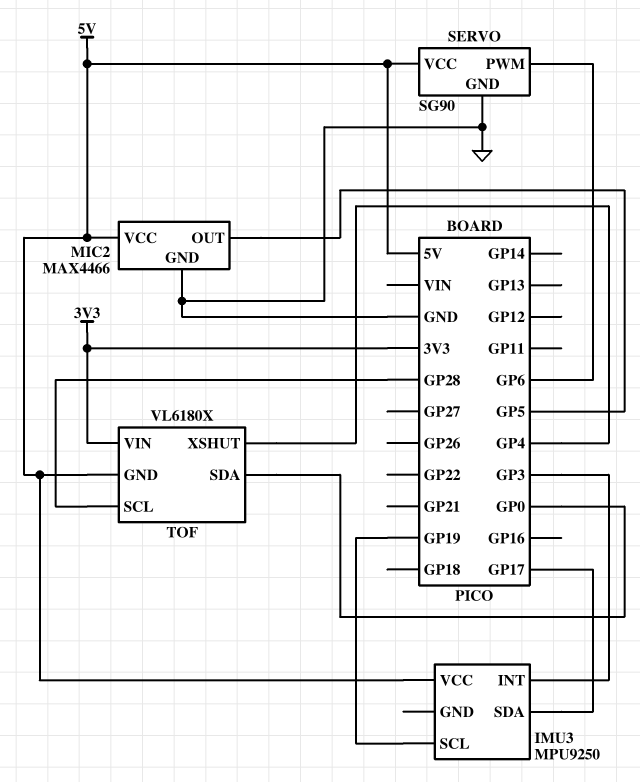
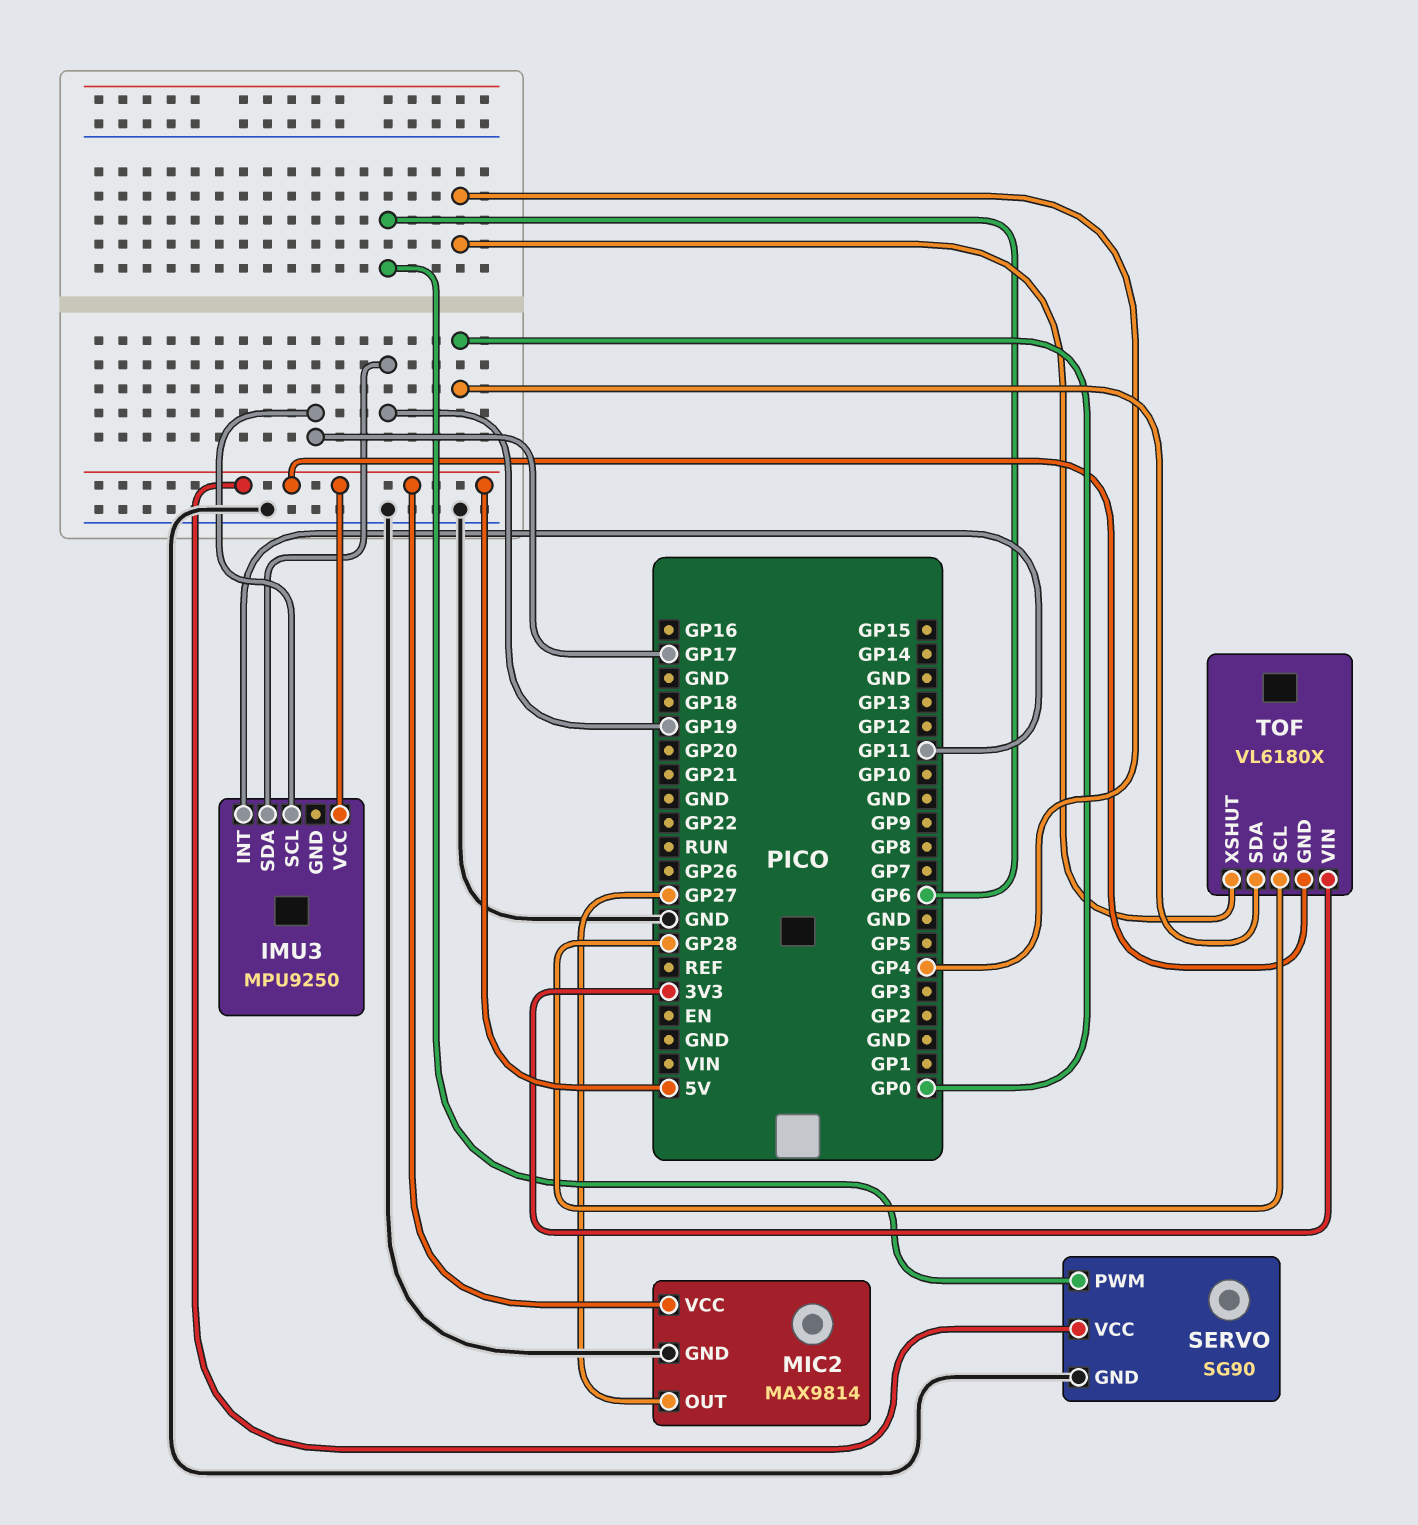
IMU3 pin INT: GP3 -> GP11
IMU3 pin SCL: GP19 -> GP17
IMU3 pin SDA: GP17 -> GP19
MIC2: MAX4466 -> MAX9814
MIC2 pin OUT: GP5 -> GP27

